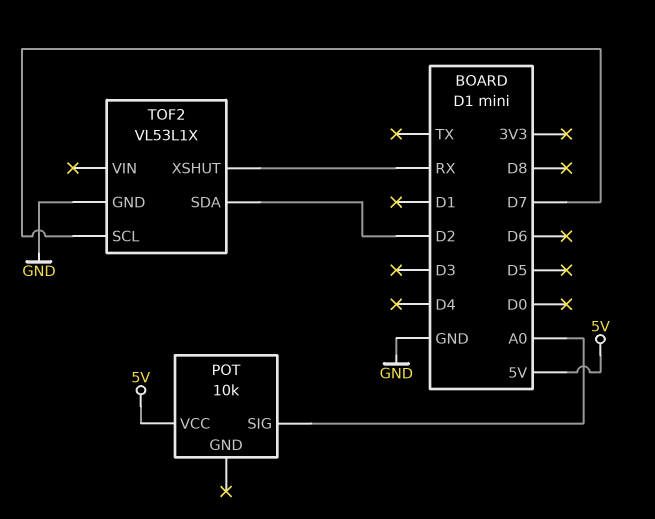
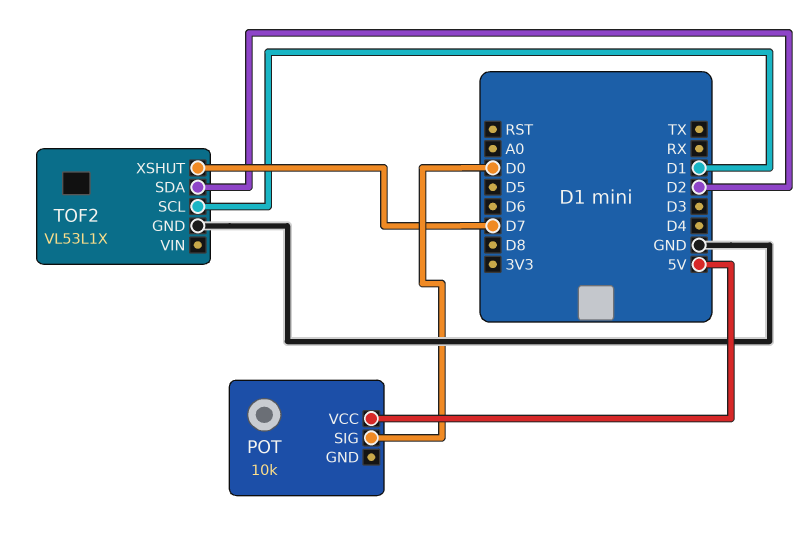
POT pin SIG: A0 -> D0
TOF2 pin SCL: D7 -> D1
TOF2 pin XSHUT: RX -> D7

